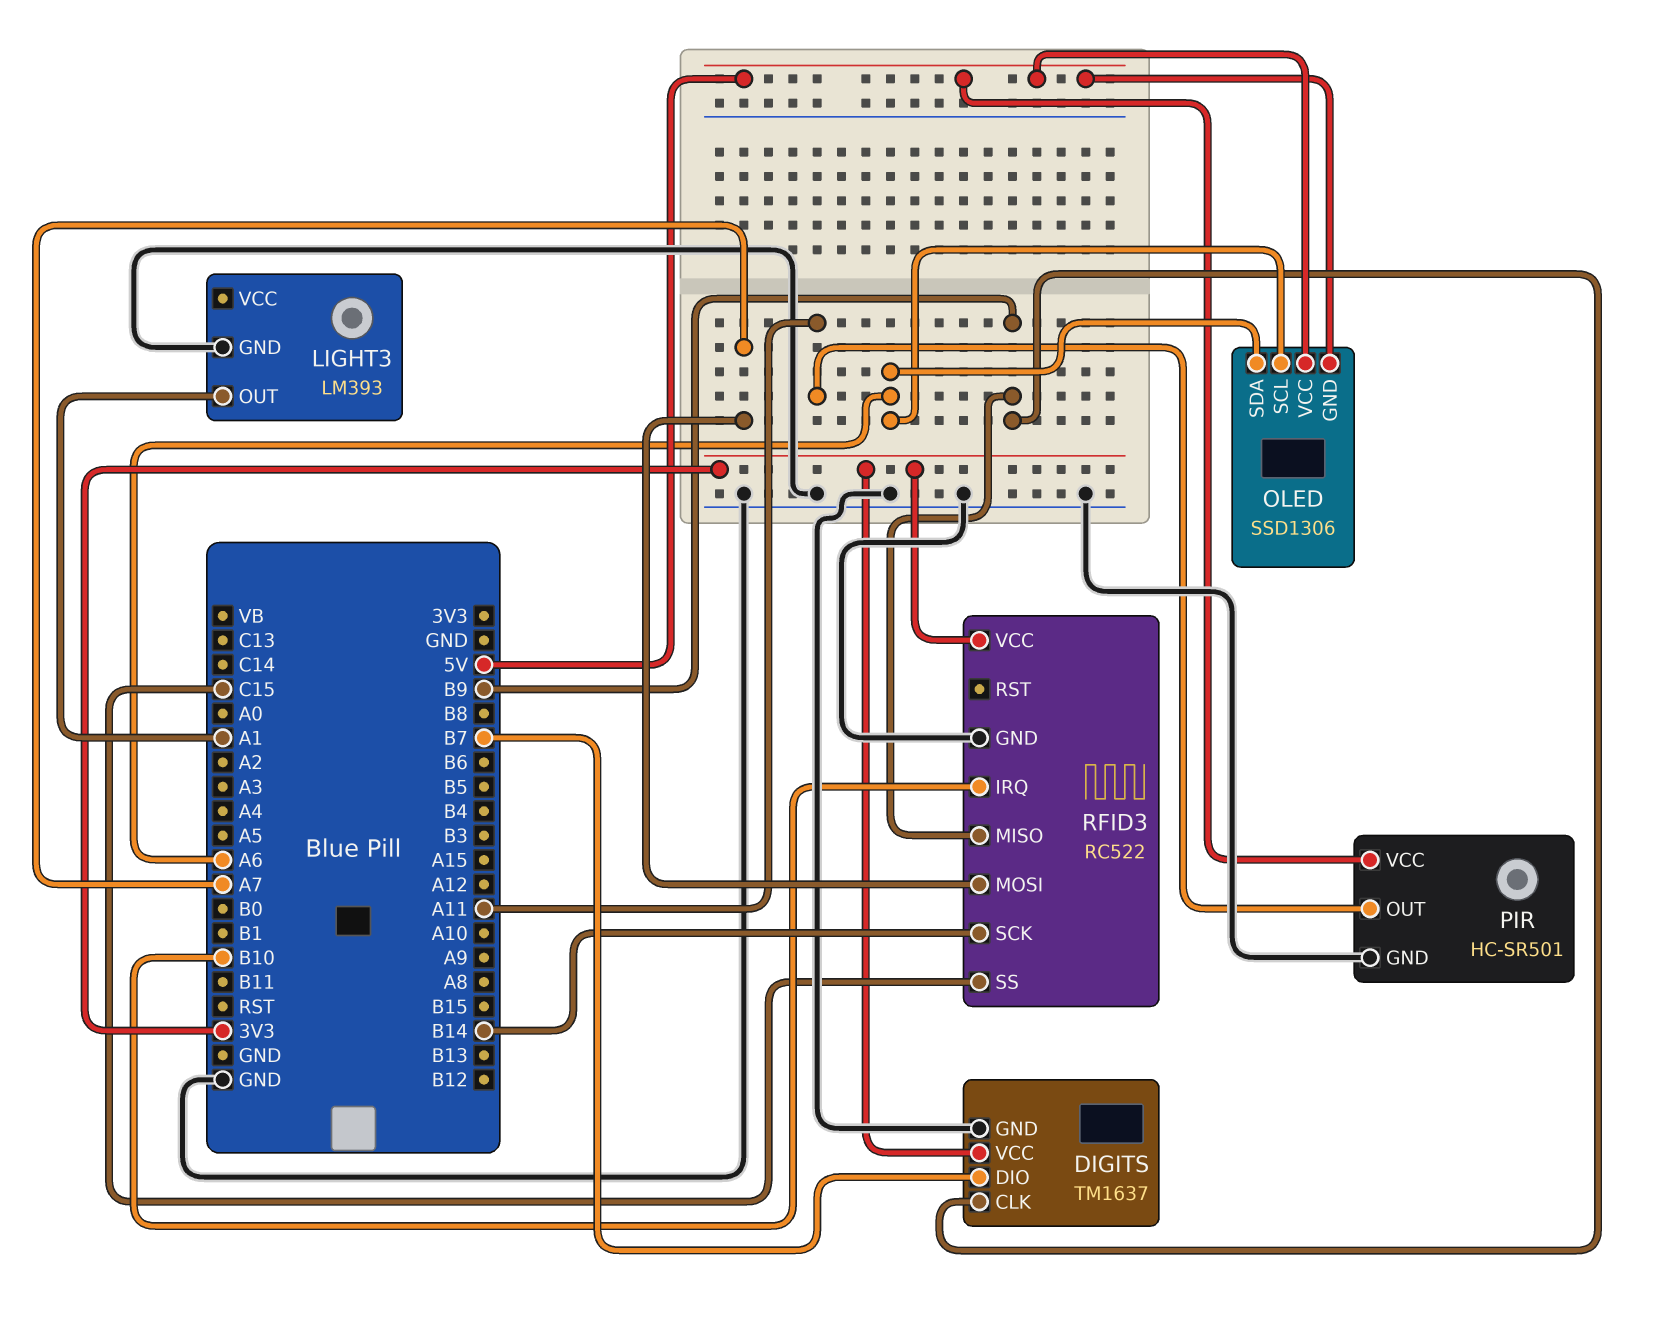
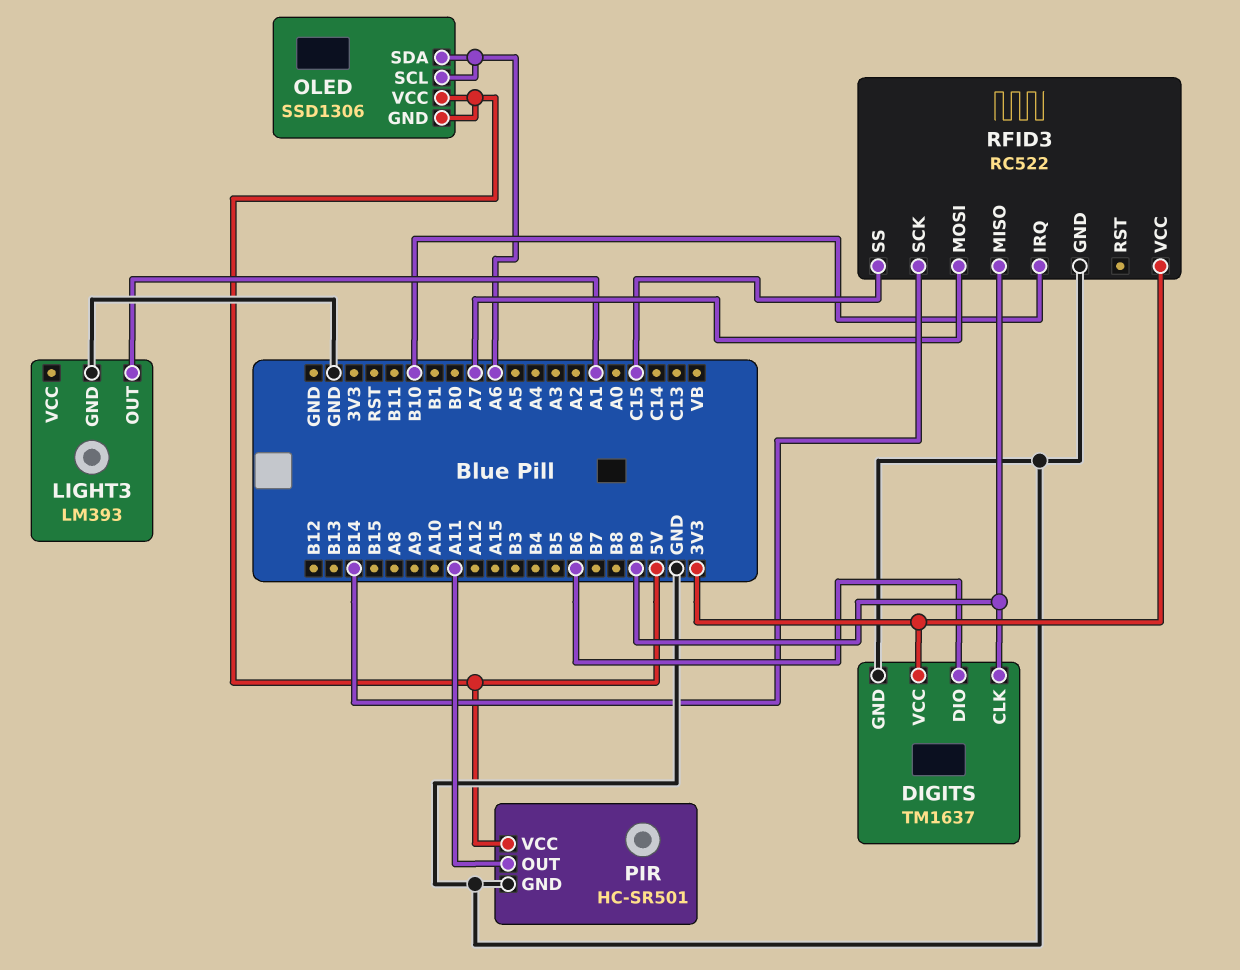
DIGITS pin DIO: B7 -> B6

